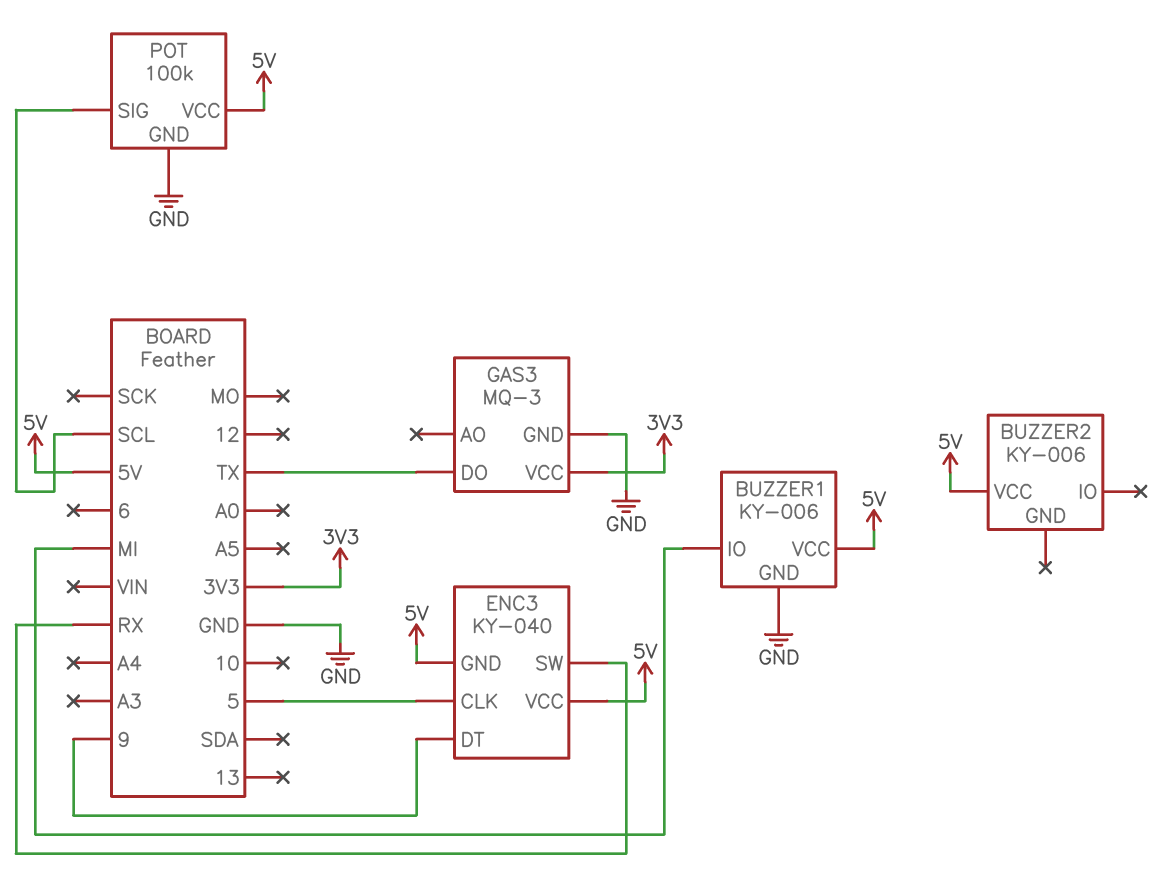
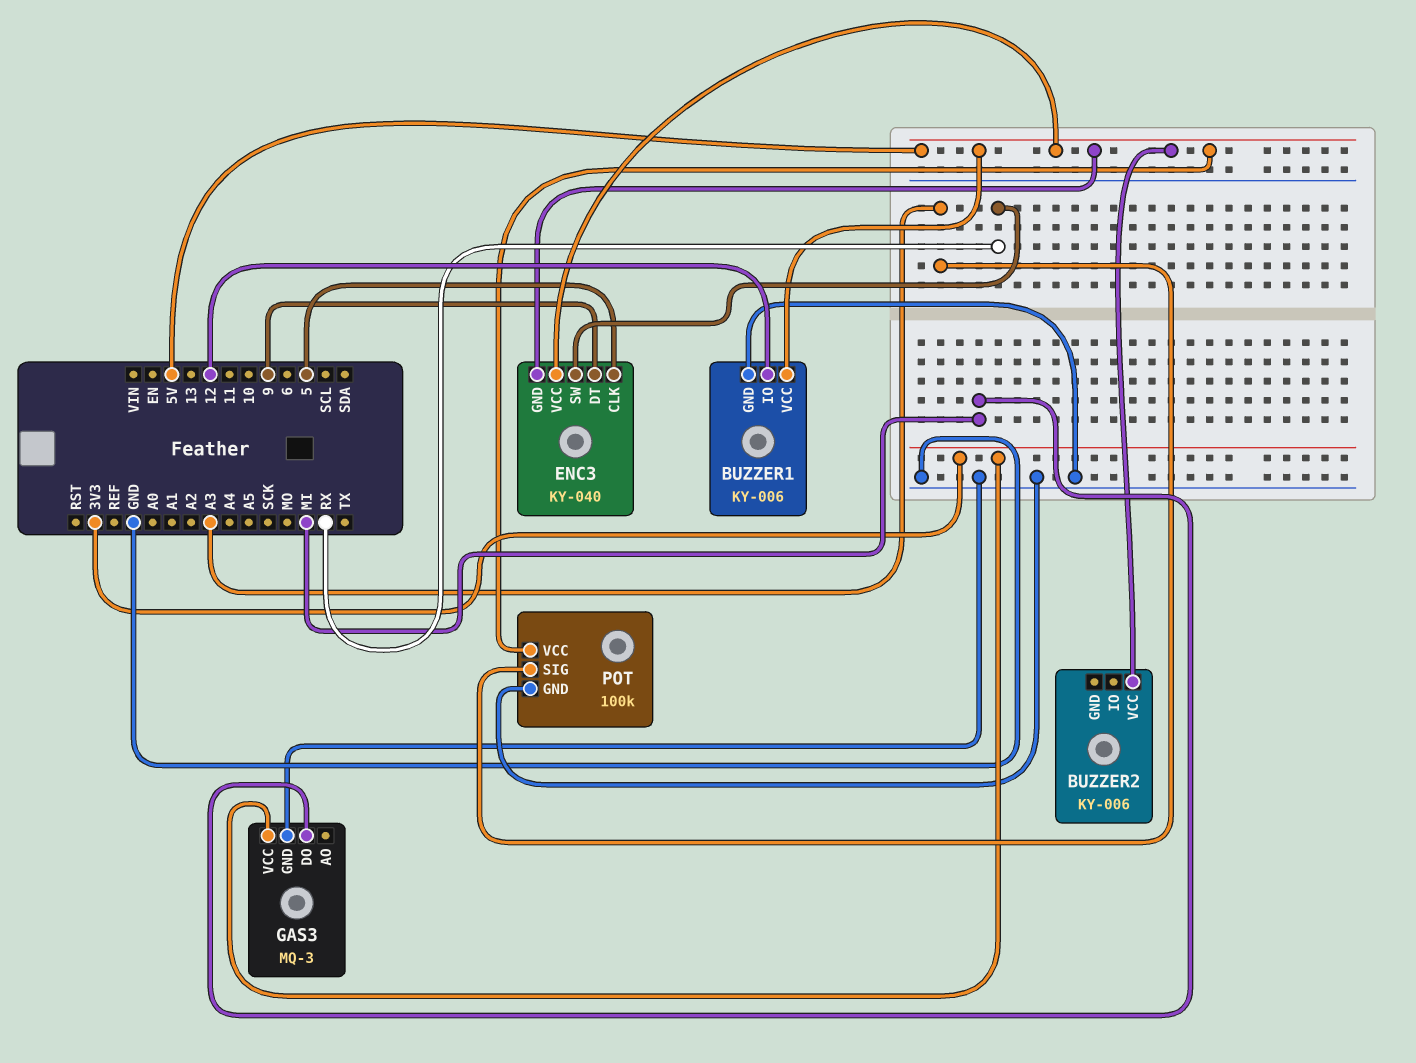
BUZZER1 pin IO: MI -> 12
GAS3 pin DO: TX -> MI
POT pin SIG: SCL -> A3

